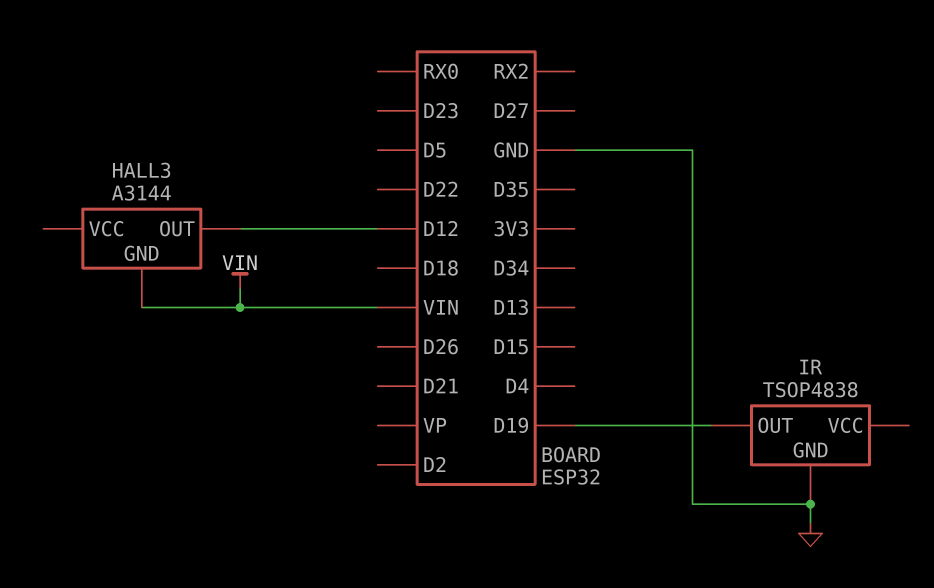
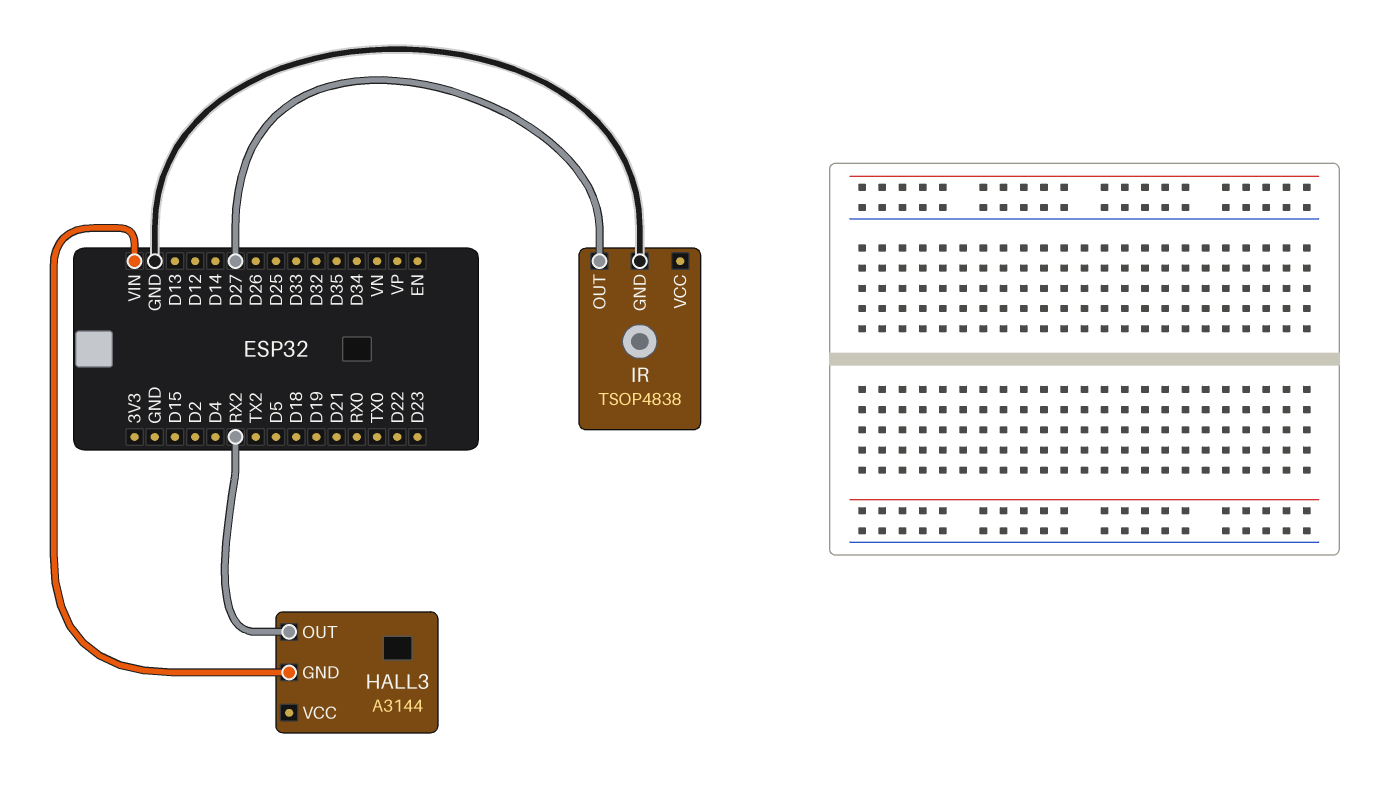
HALL3 pin OUT: D12 -> RX2
IR pin OUT: D19 -> D27

